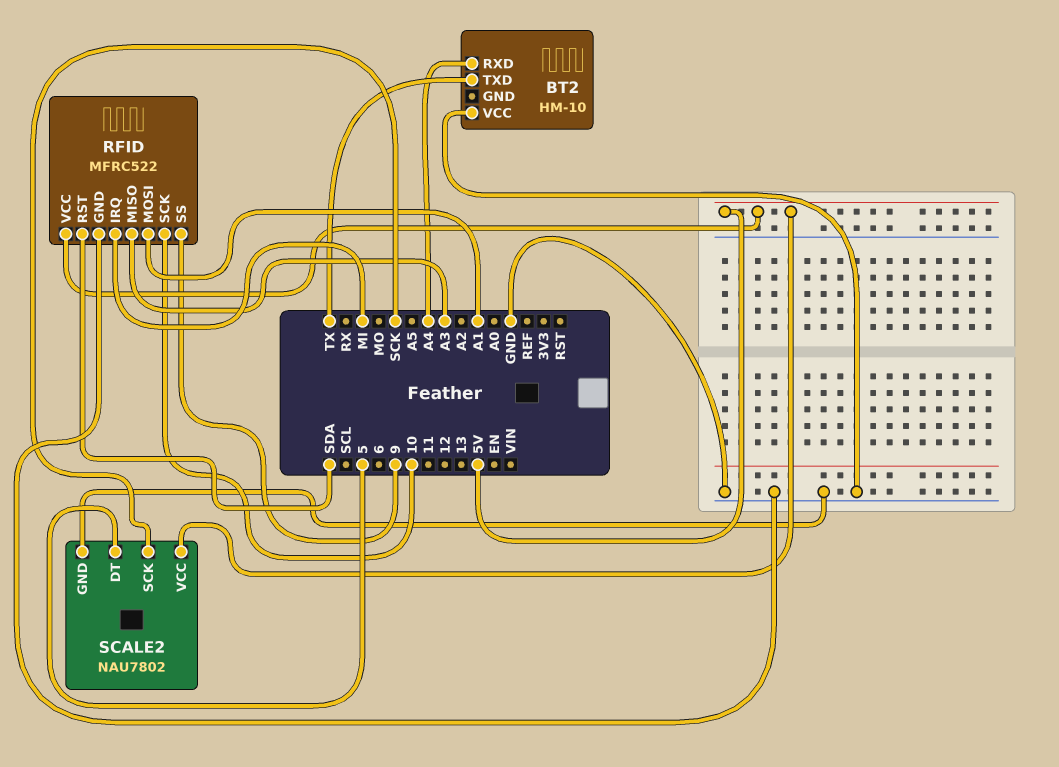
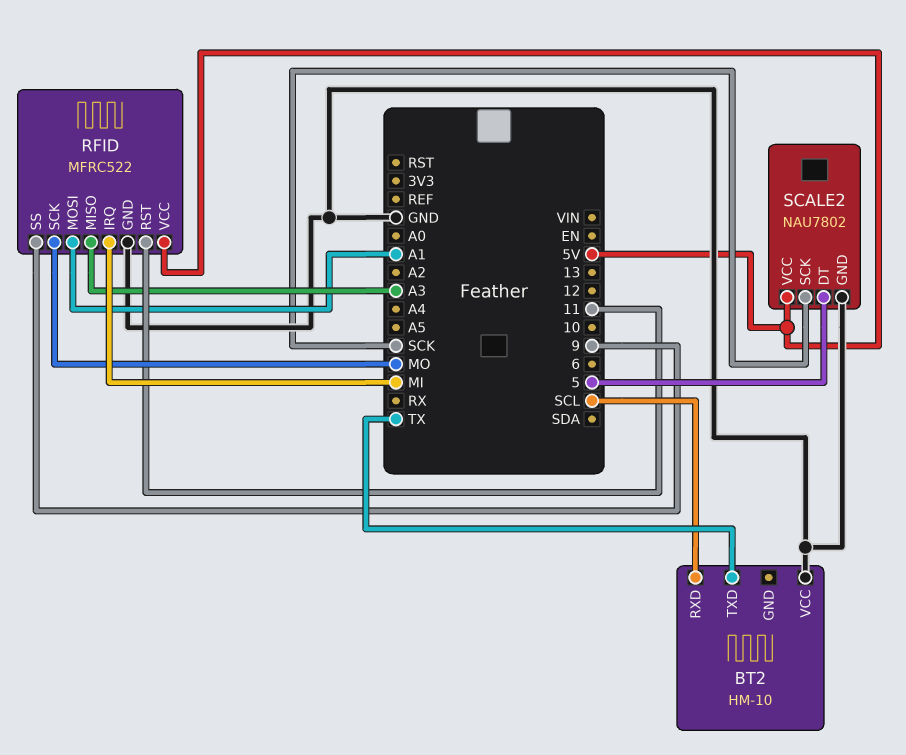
BT2 pin RXD: A4 -> SCL
RFID pin RST: SDA -> 11
RFID pin SCK: 10 -> MO

